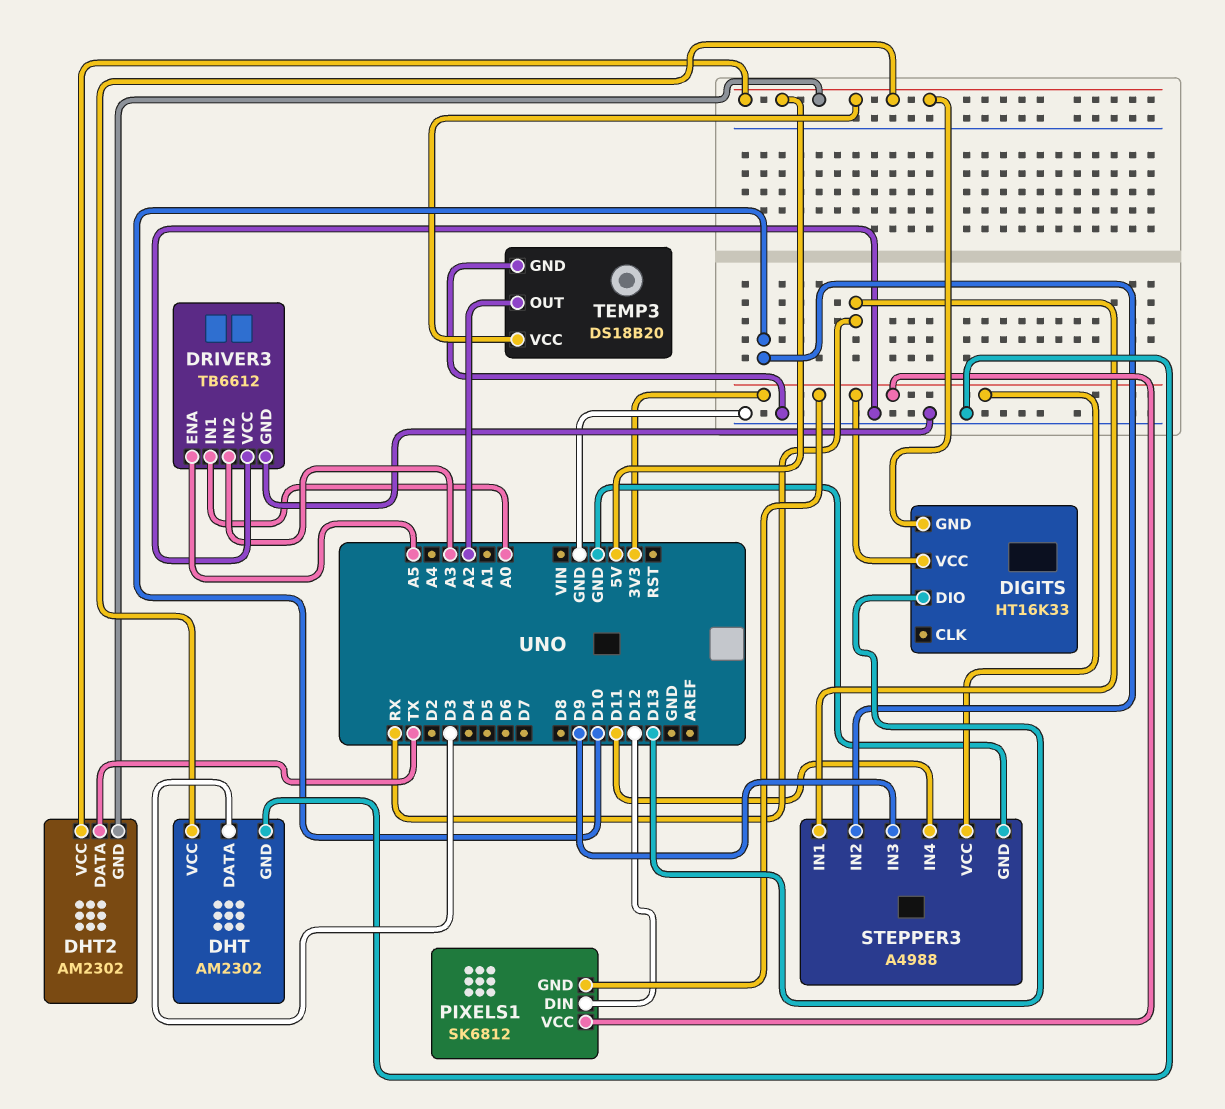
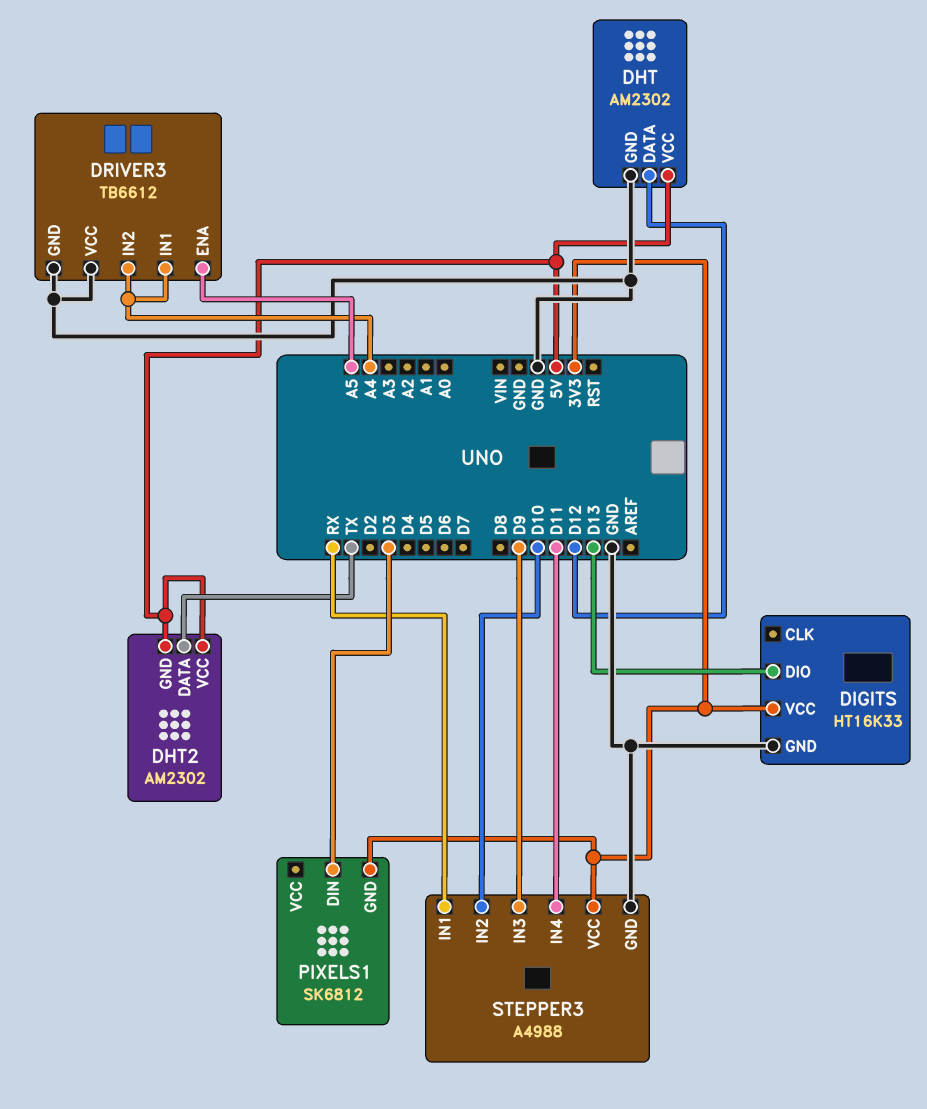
DHT pin DATA: D3 -> D12
DIGITS pin GND: 5V -> GND
DRIVER3 pin IN1: A0 -> A4
DRIVER3 pin IN2: A3 -> A4
PIXELS1 pin DIN: D12 -> D3
PIXELS1 pin VCC: 3V3 -> none
TEMP3: DS18B20 -> none
TEMP3 pin GND: GND -> none
TEMP3 pin OUT: A2 -> none
TEMP3 pin VCC: 5V -> none

